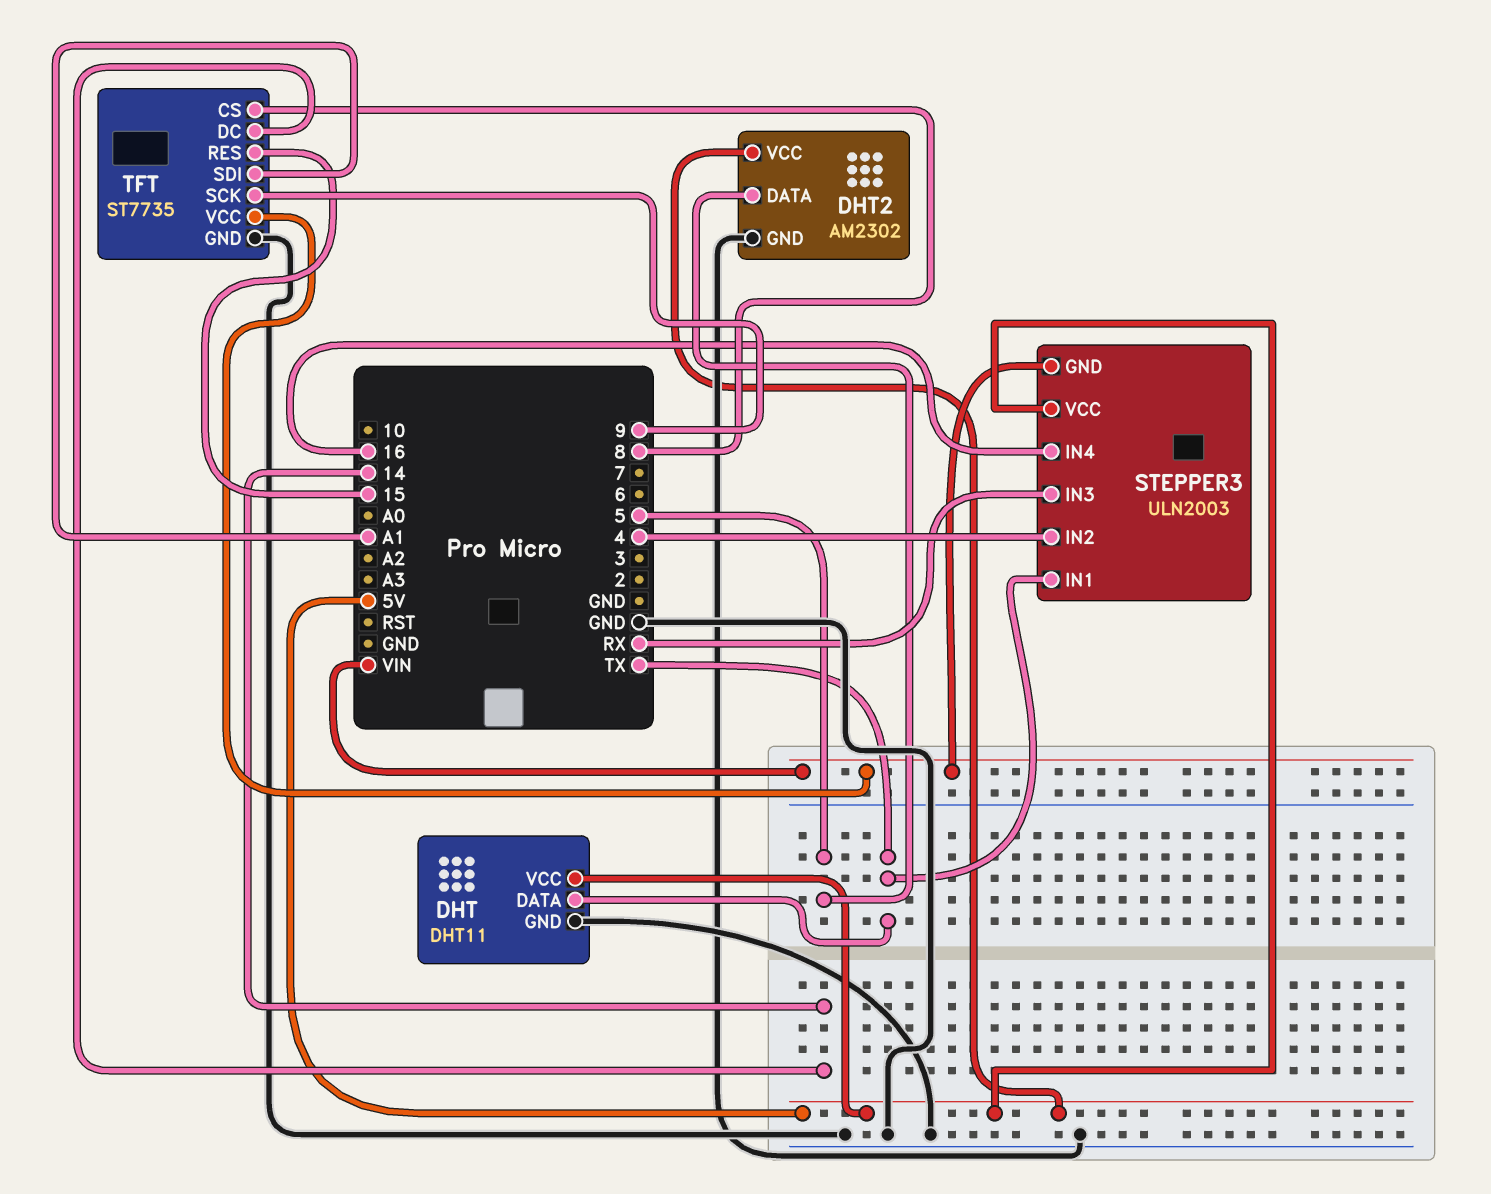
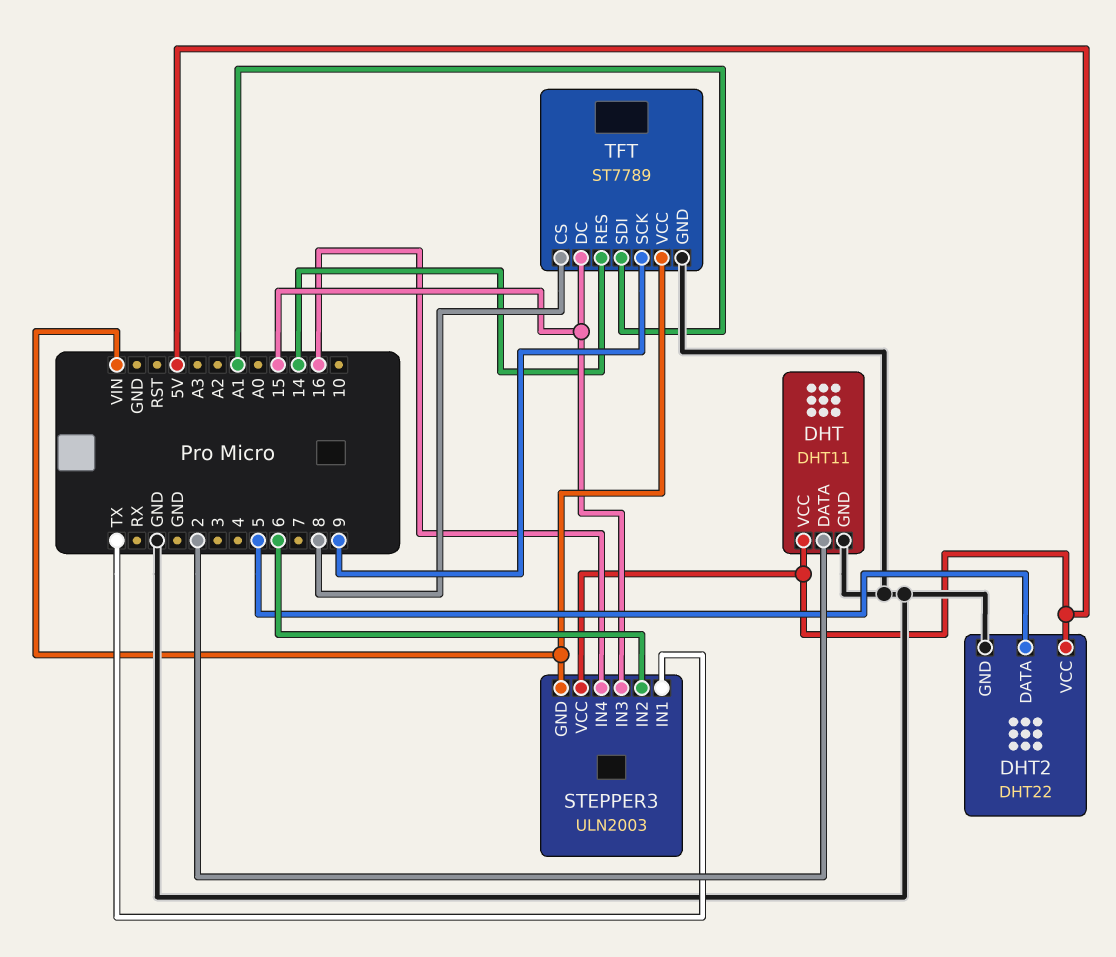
DHT pin DATA: TX -> 2
DHT2: AM2302 -> DHT22
STEPPER3 pin IN2: 4 -> 6
STEPPER3 pin IN3: RX -> 15
TFT: ST7735 -> ST7789
TFT pin DC: 14 -> 15
TFT pin RES: 15 -> 14

